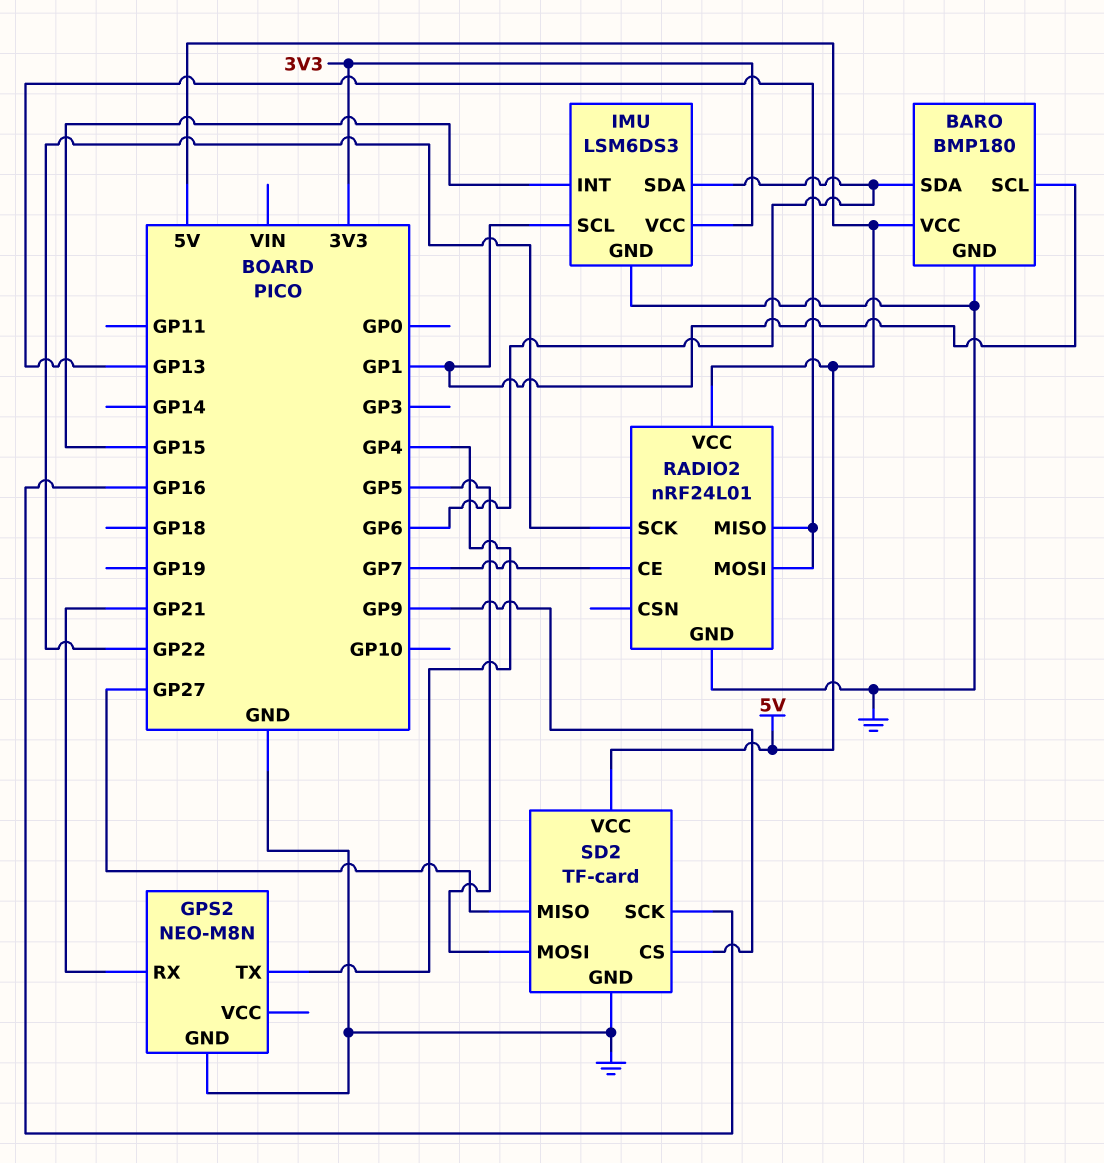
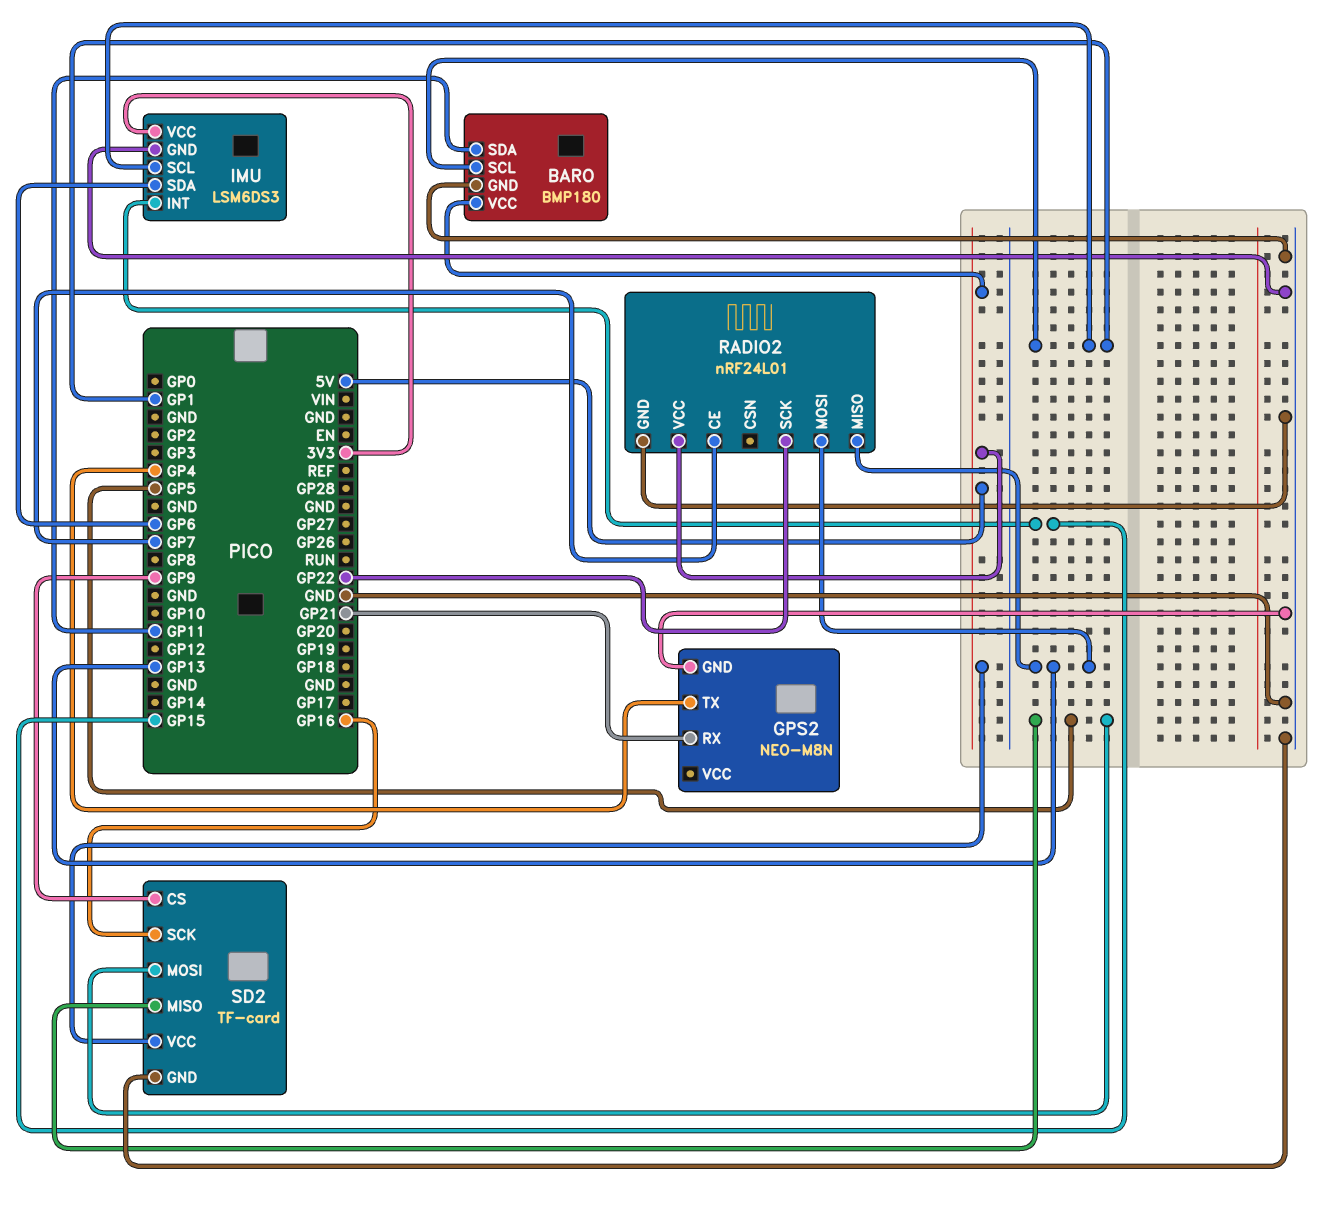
BARO pin SDA: GP6 -> GP11
SD2 pin MISO: GP27 -> GP5

